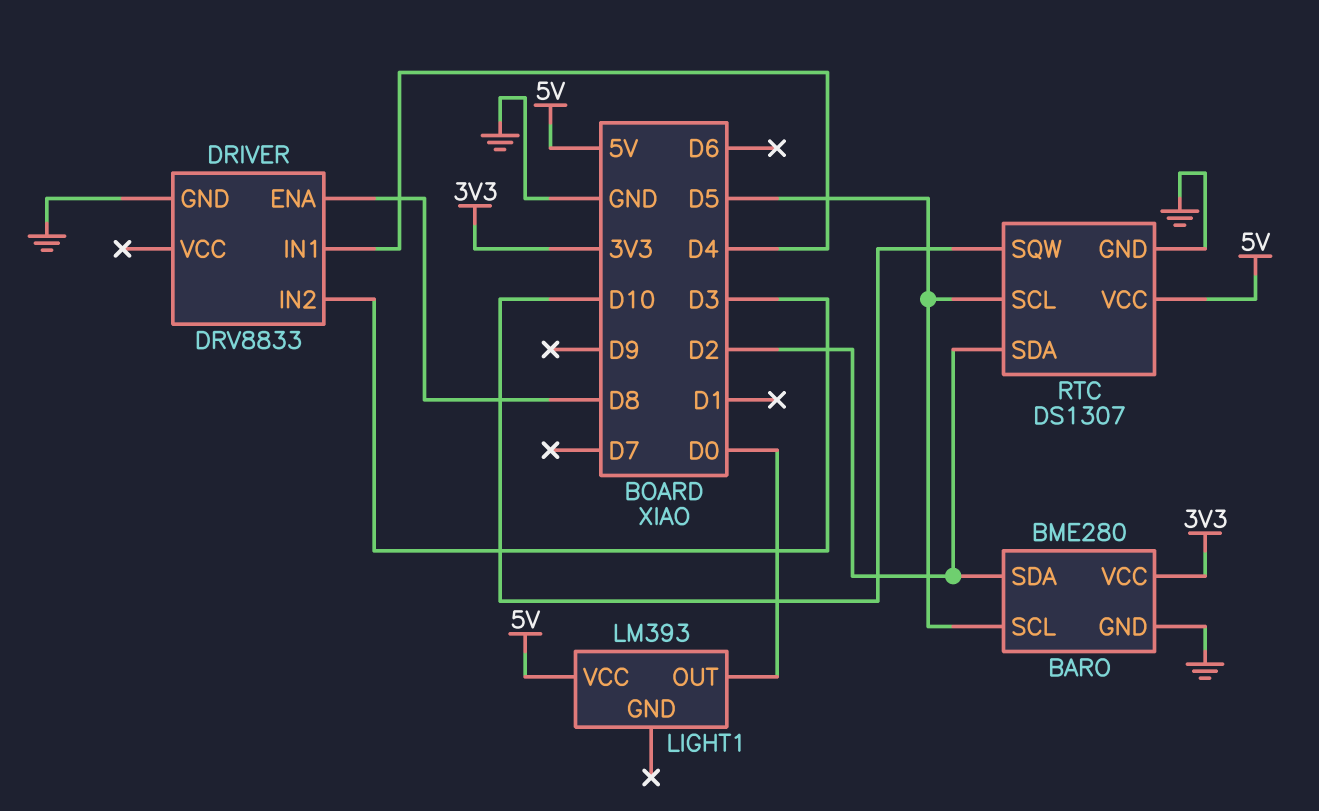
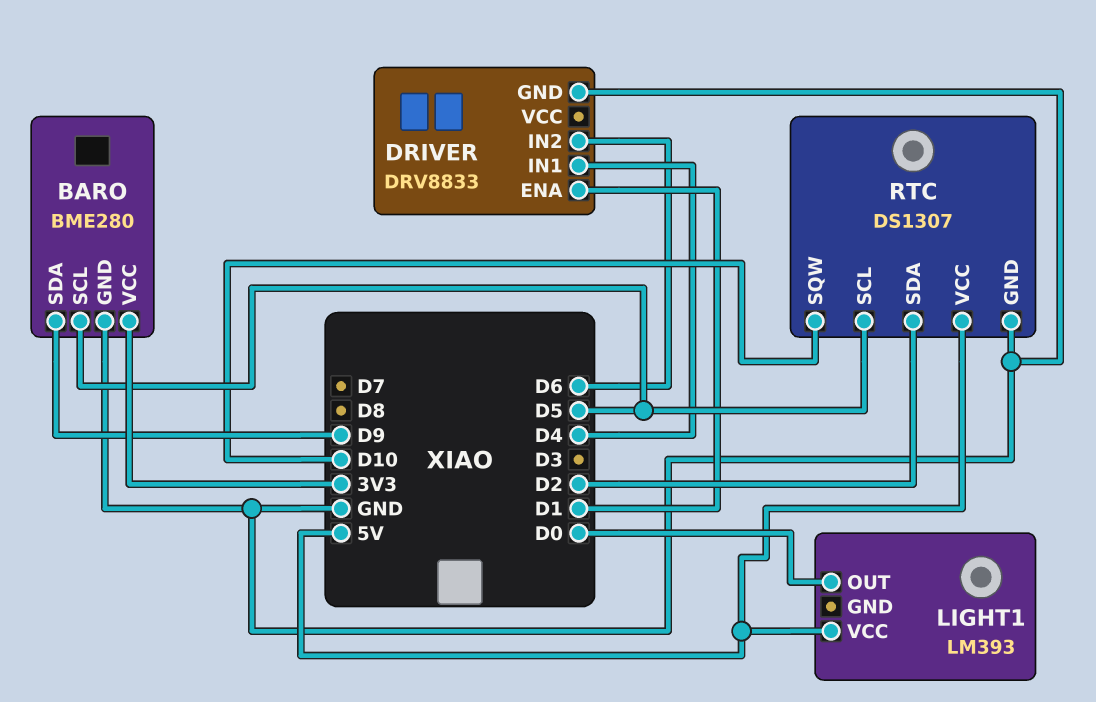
BARO pin SDA: D2 -> D9
DRIVER pin ENA: D8 -> D1
DRIVER pin IN2: D3 -> D6

